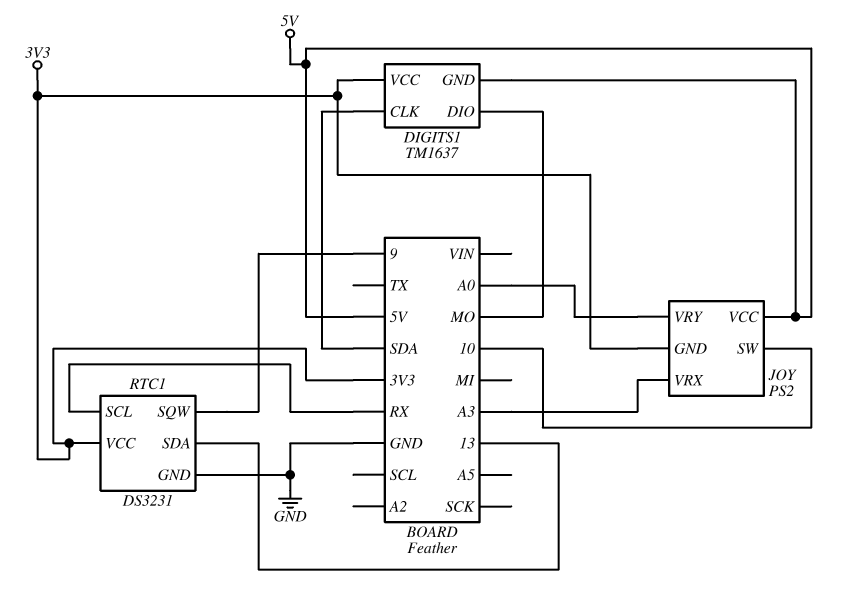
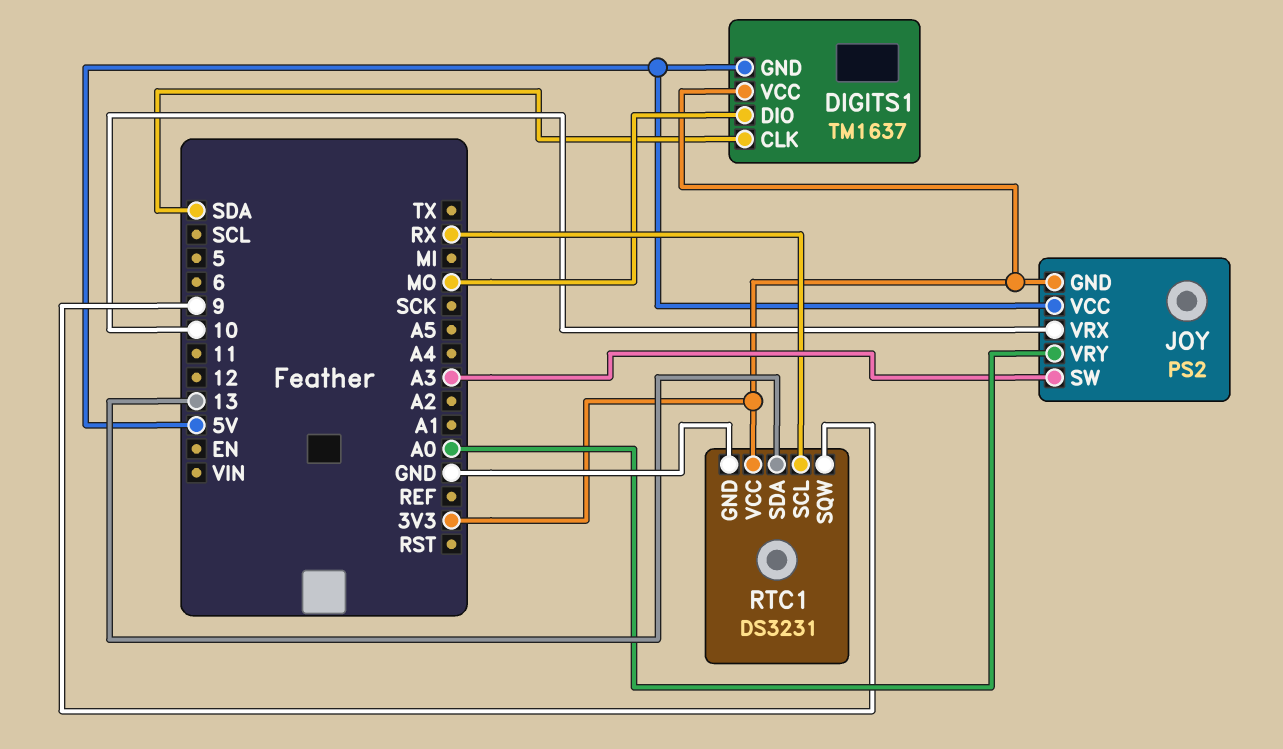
JOY pin SW: 10 -> A3
JOY pin VRX: A3 -> 10

